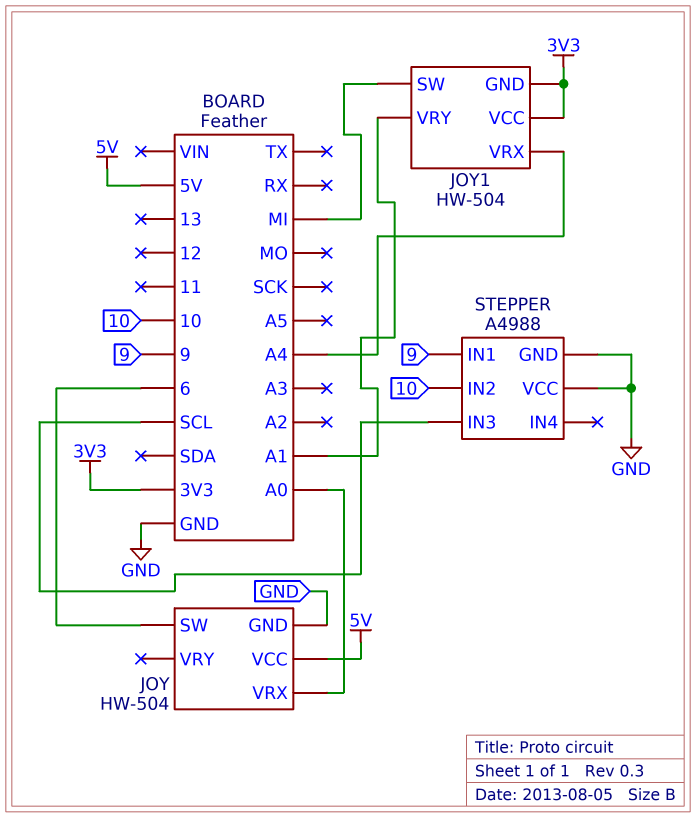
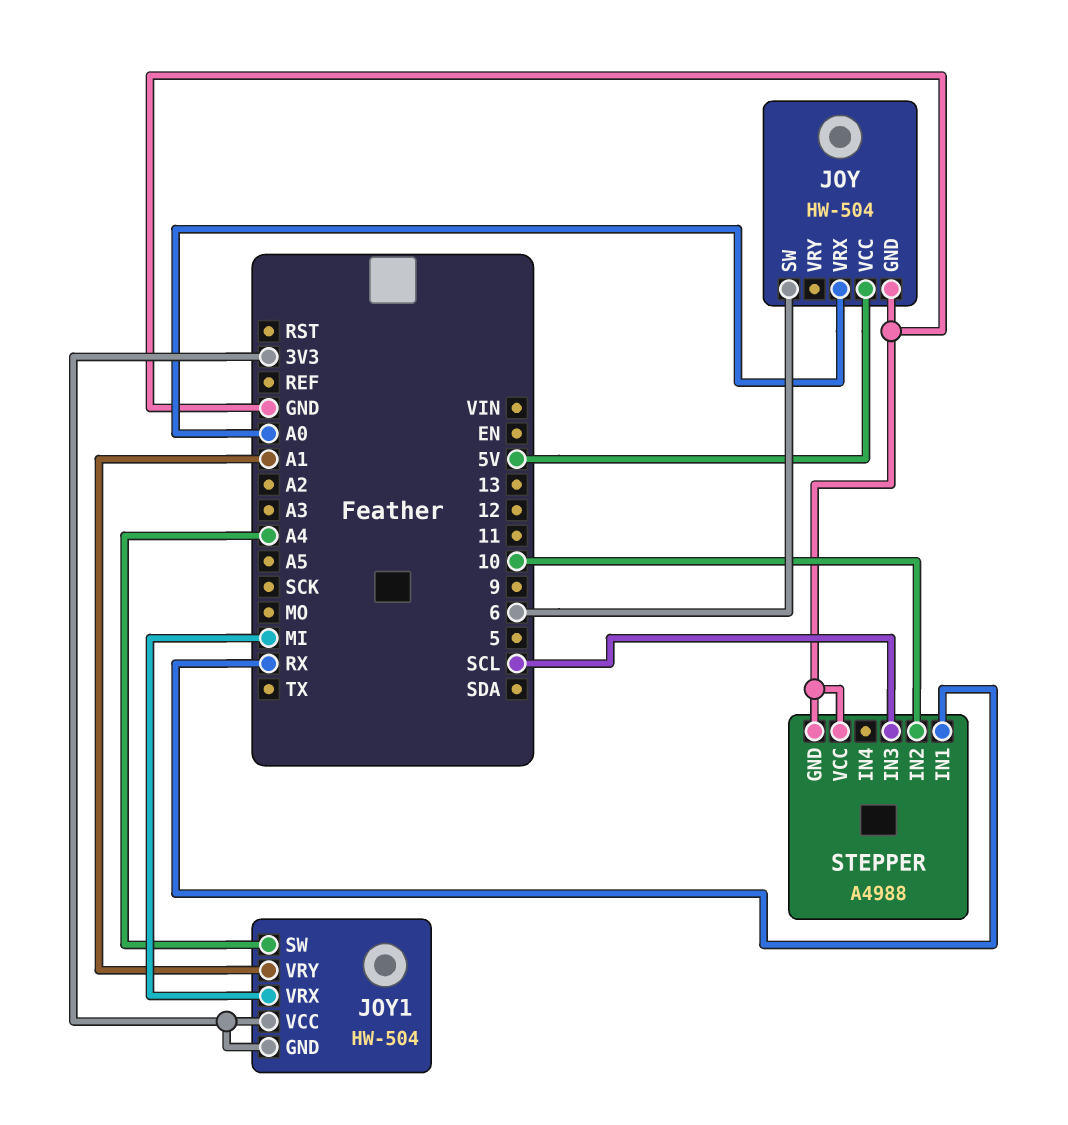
JOY1 pin SW: MI -> A4
JOY1 pin VRX: A4 -> MI
STEPPER pin IN1: 9 -> RX

